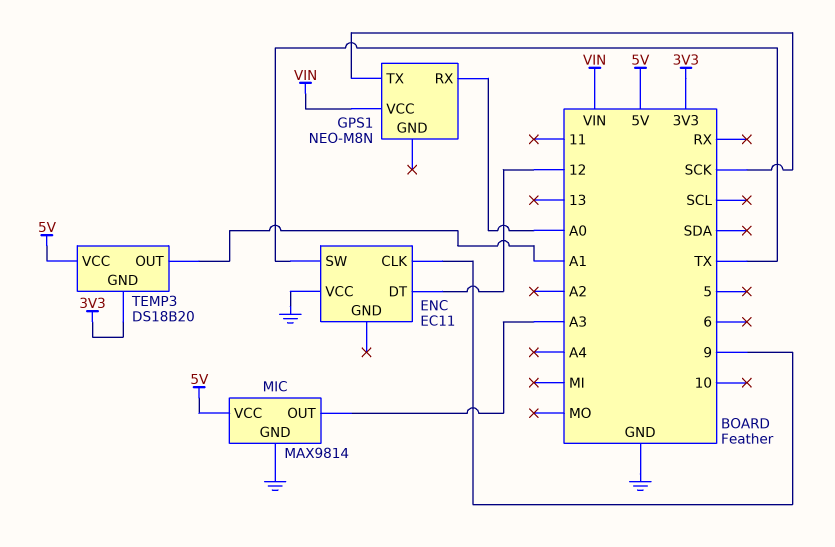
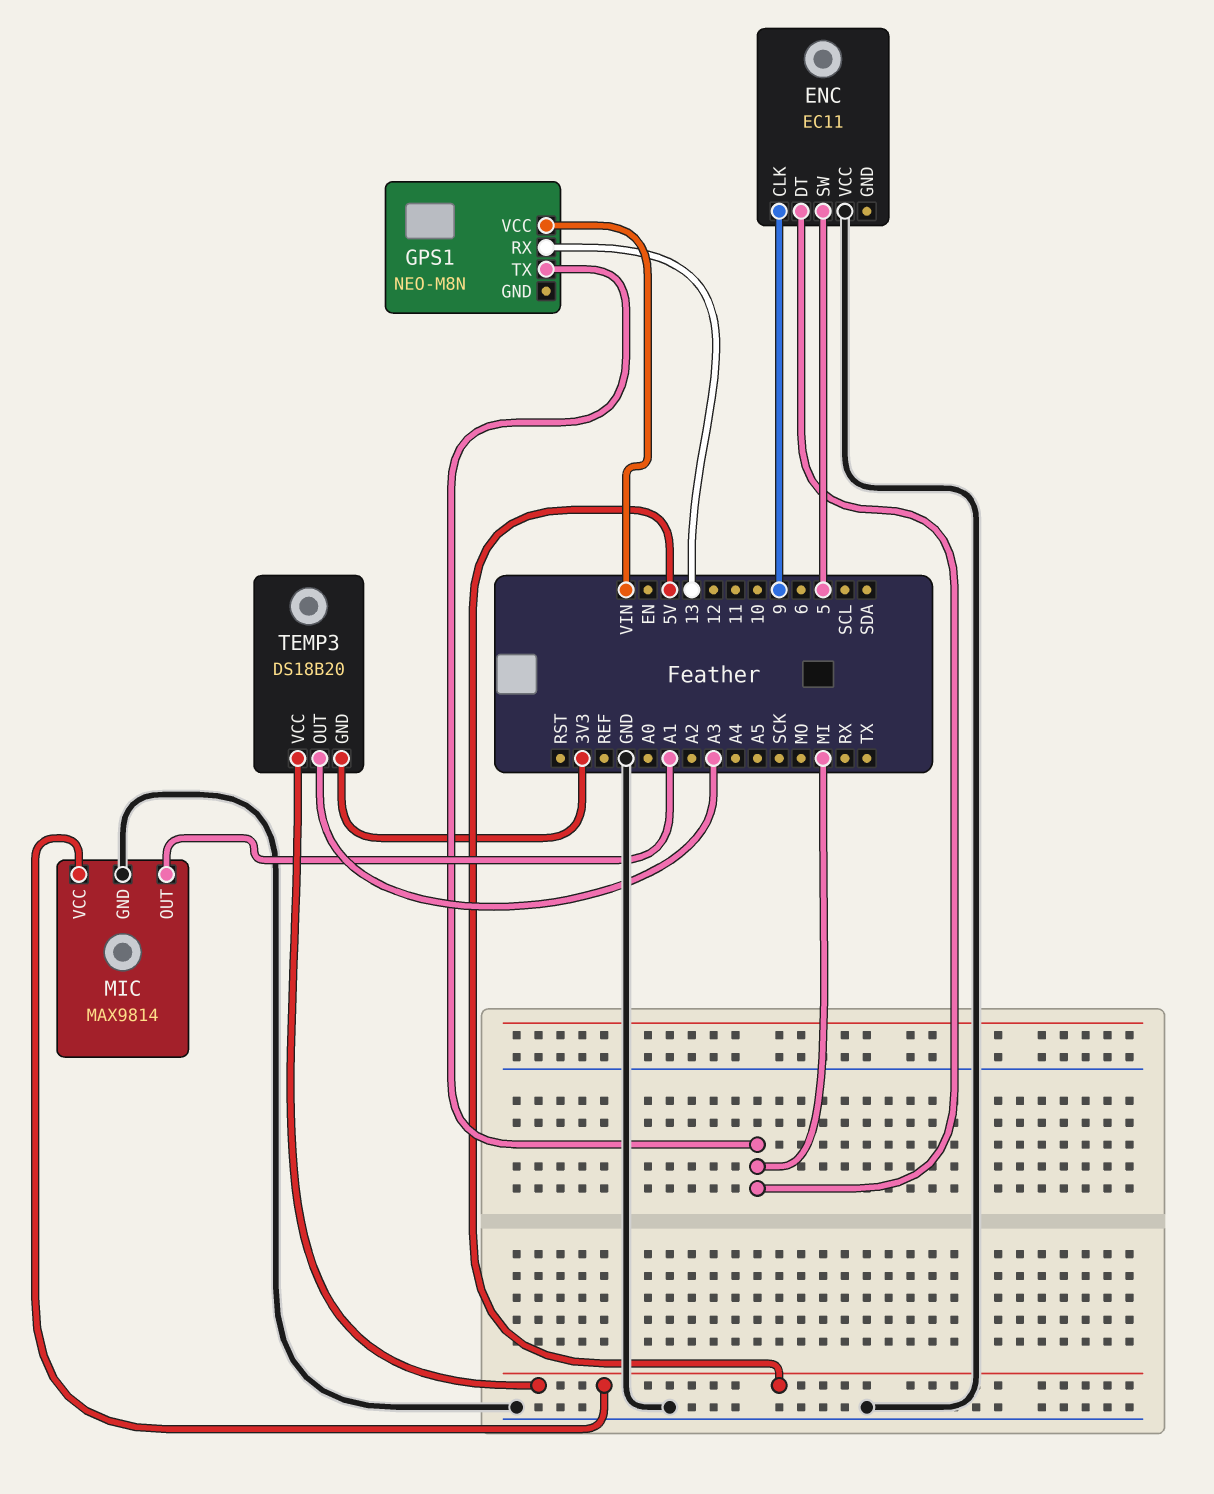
ENC pin DT: 12 -> MI
ENC pin SW: TX -> 5
GPS1 pin RX: A0 -> 13
GPS1 pin TX: SCK -> MI
MIC pin OUT: A3 -> A1
TEMP3 pin OUT: A1 -> A3

